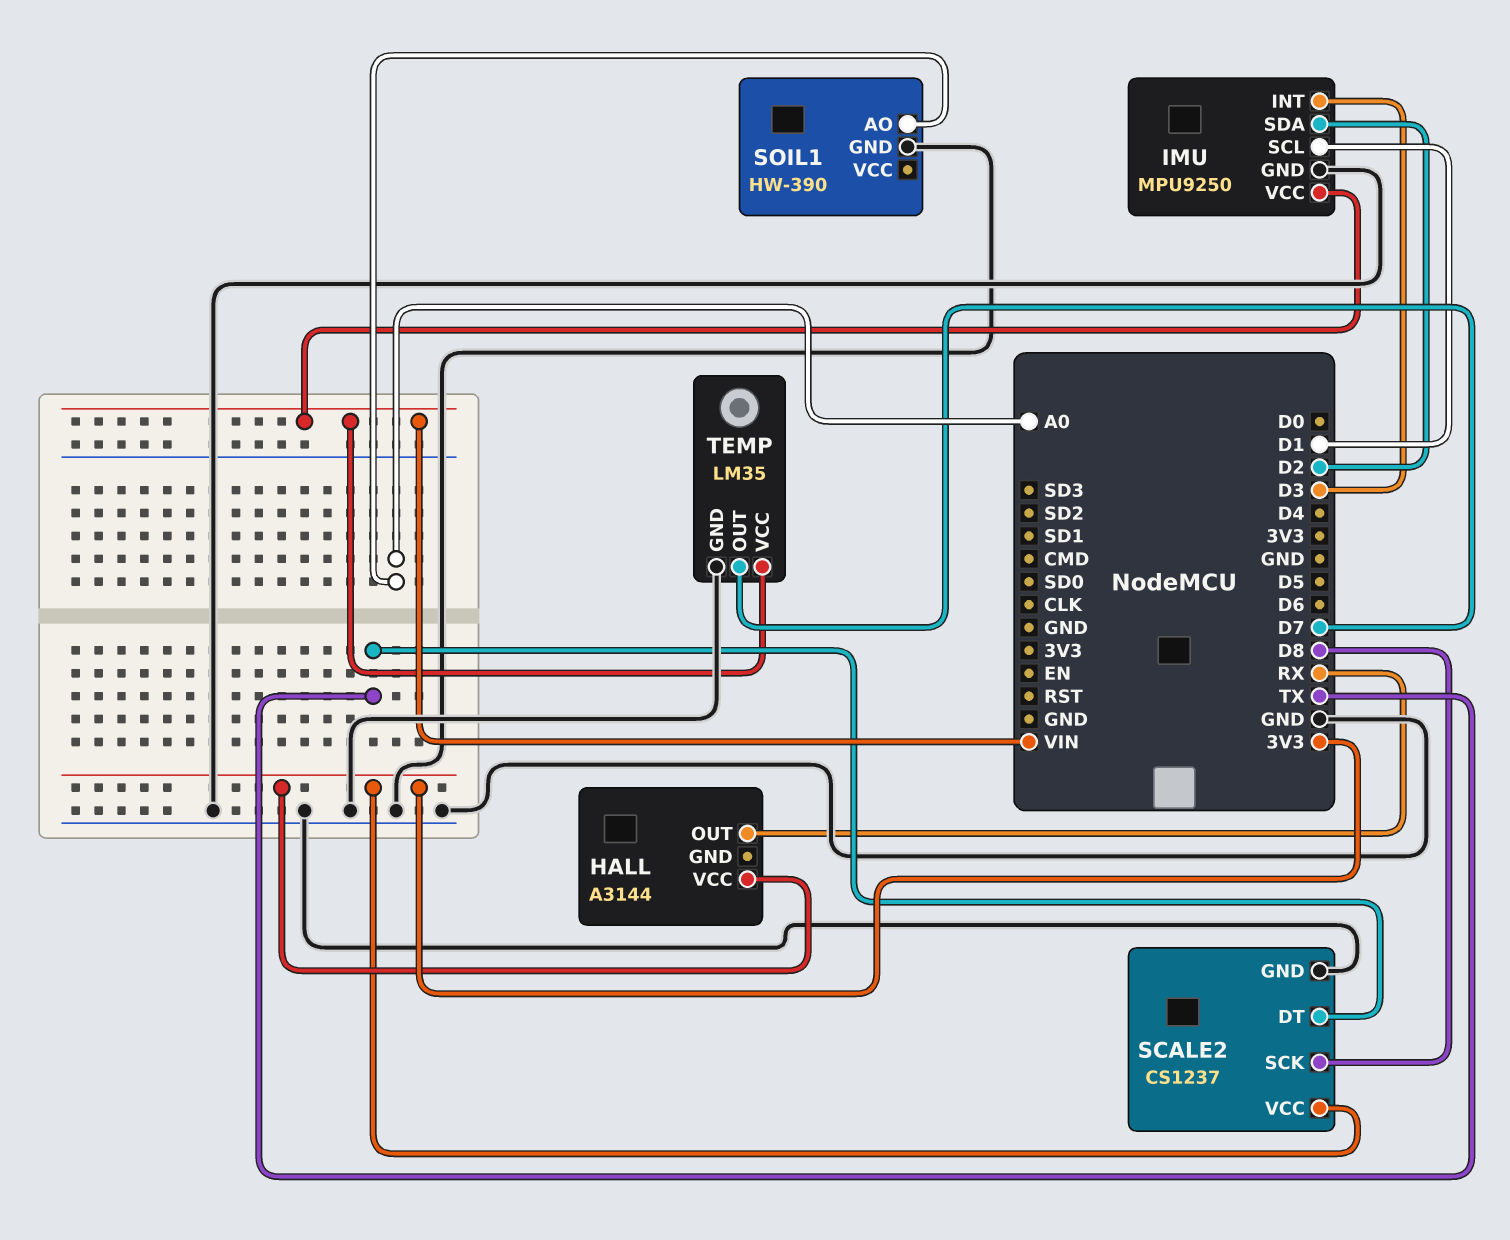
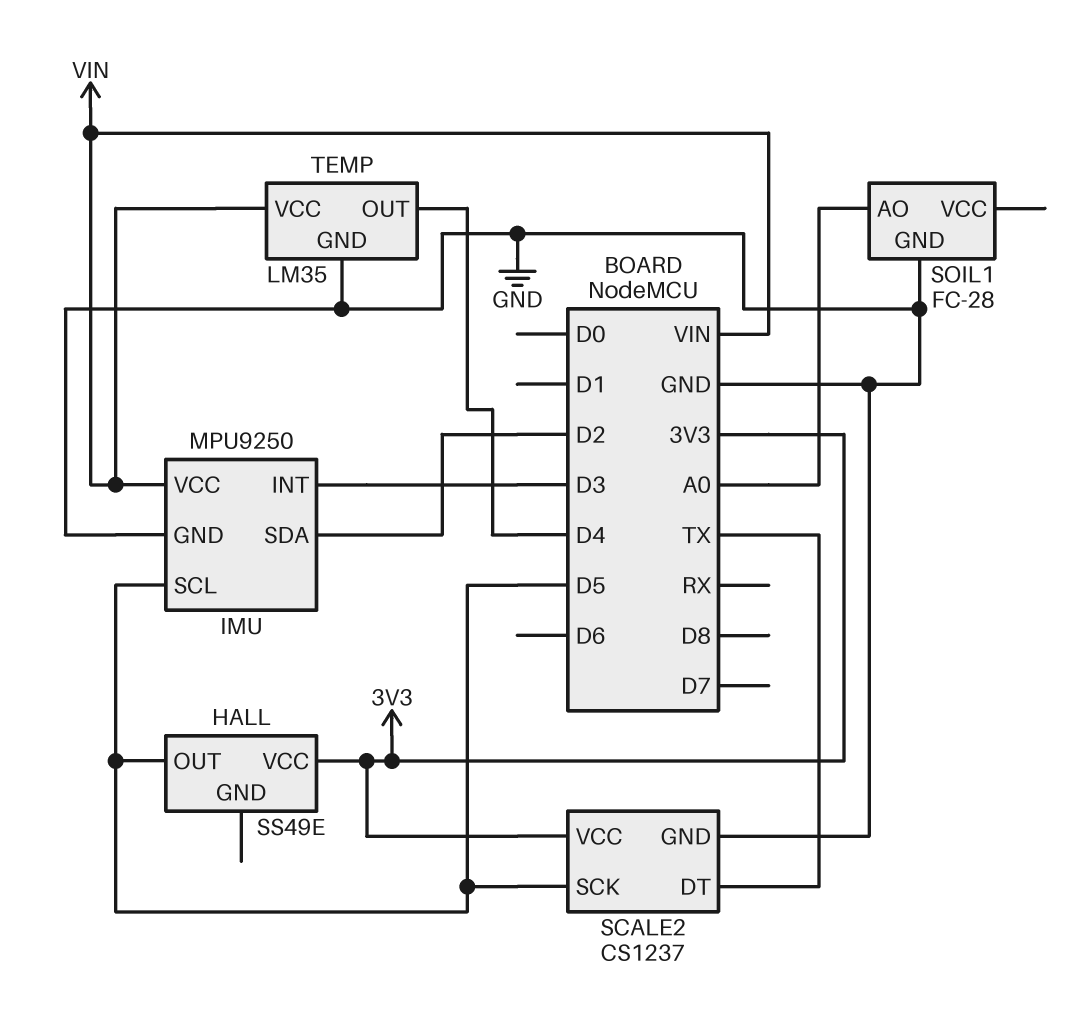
HALL: A3144 -> SS49E
HALL pin OUT: RX -> D5
IMU pin SCL: D1 -> D5
SCALE2 pin SCK: D8 -> D5
SOIL1: HW-390 -> FC-28
TEMP pin OUT: D7 -> D4

